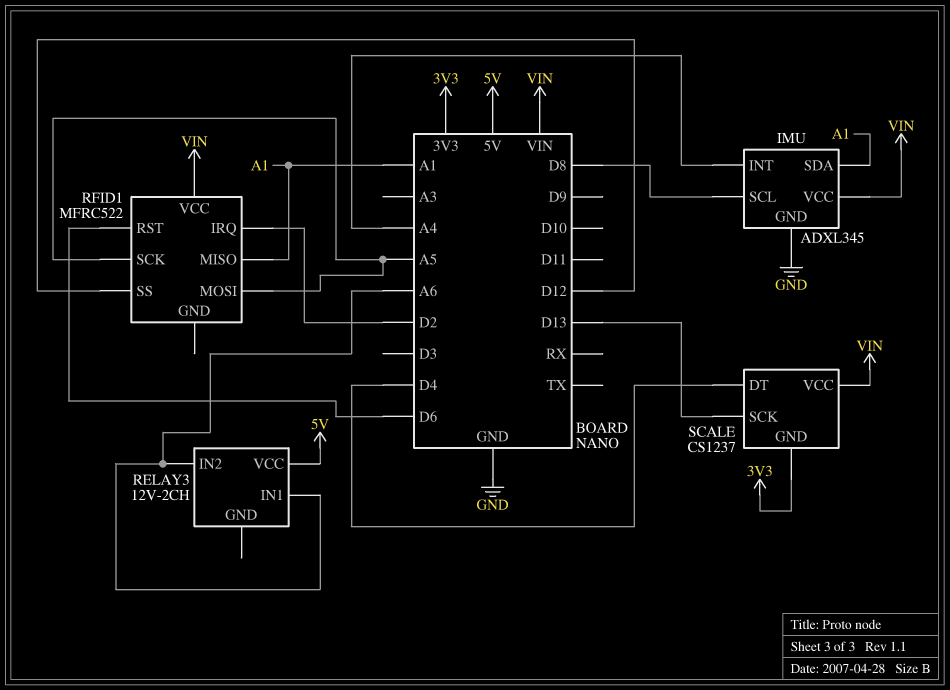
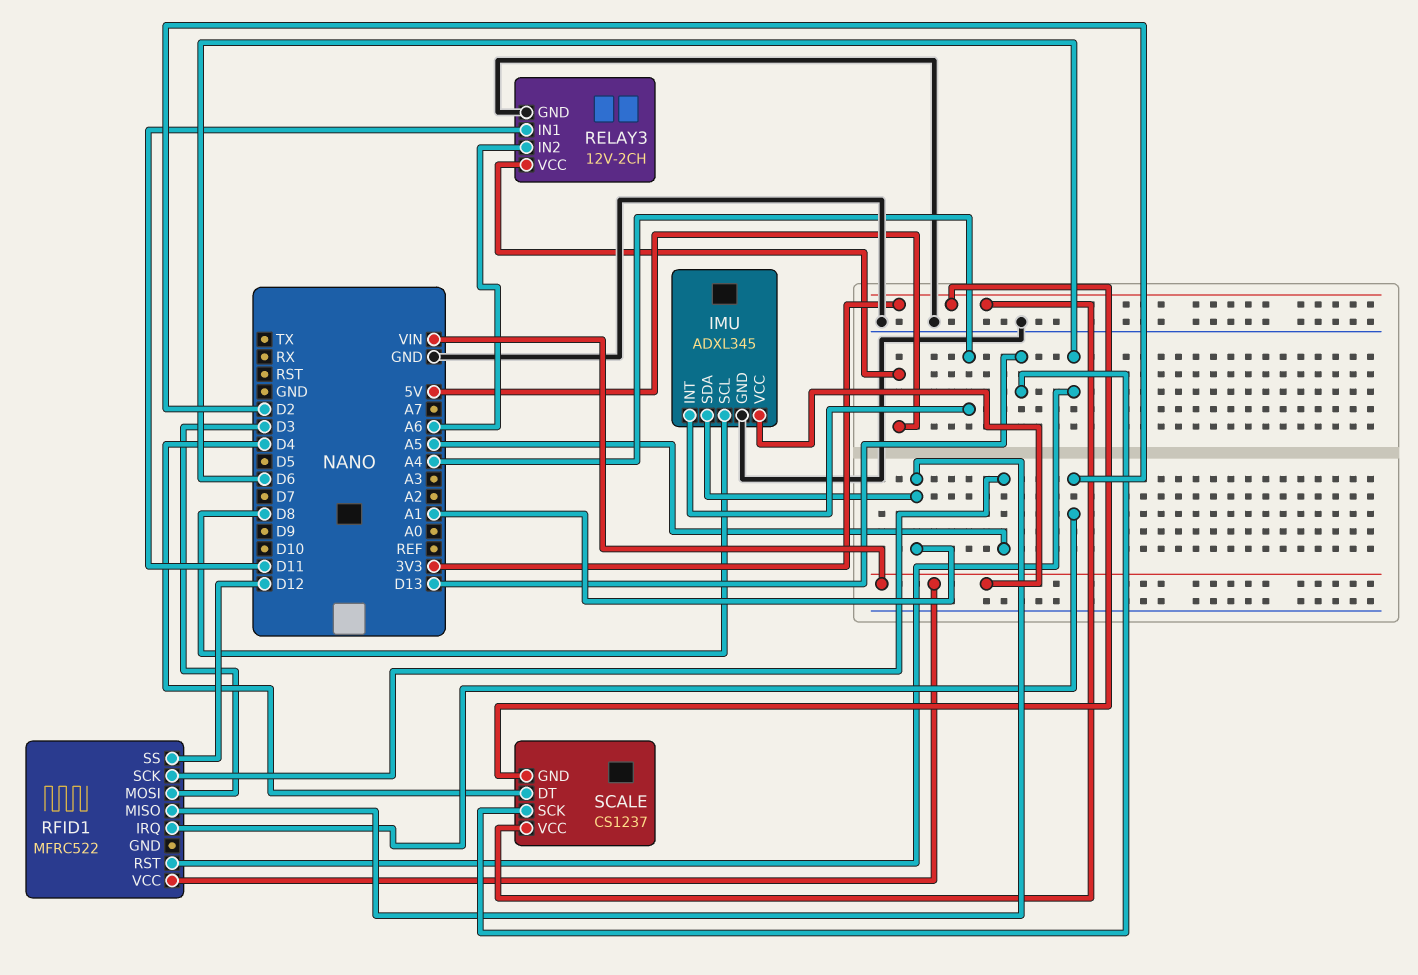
RELAY3 pin GND: none -> GND
RELAY3 pin IN1: A6 -> D11
RFID1 pin MOSI: A5 -> D3
SCALE pin VCC: VIN -> 3V3

